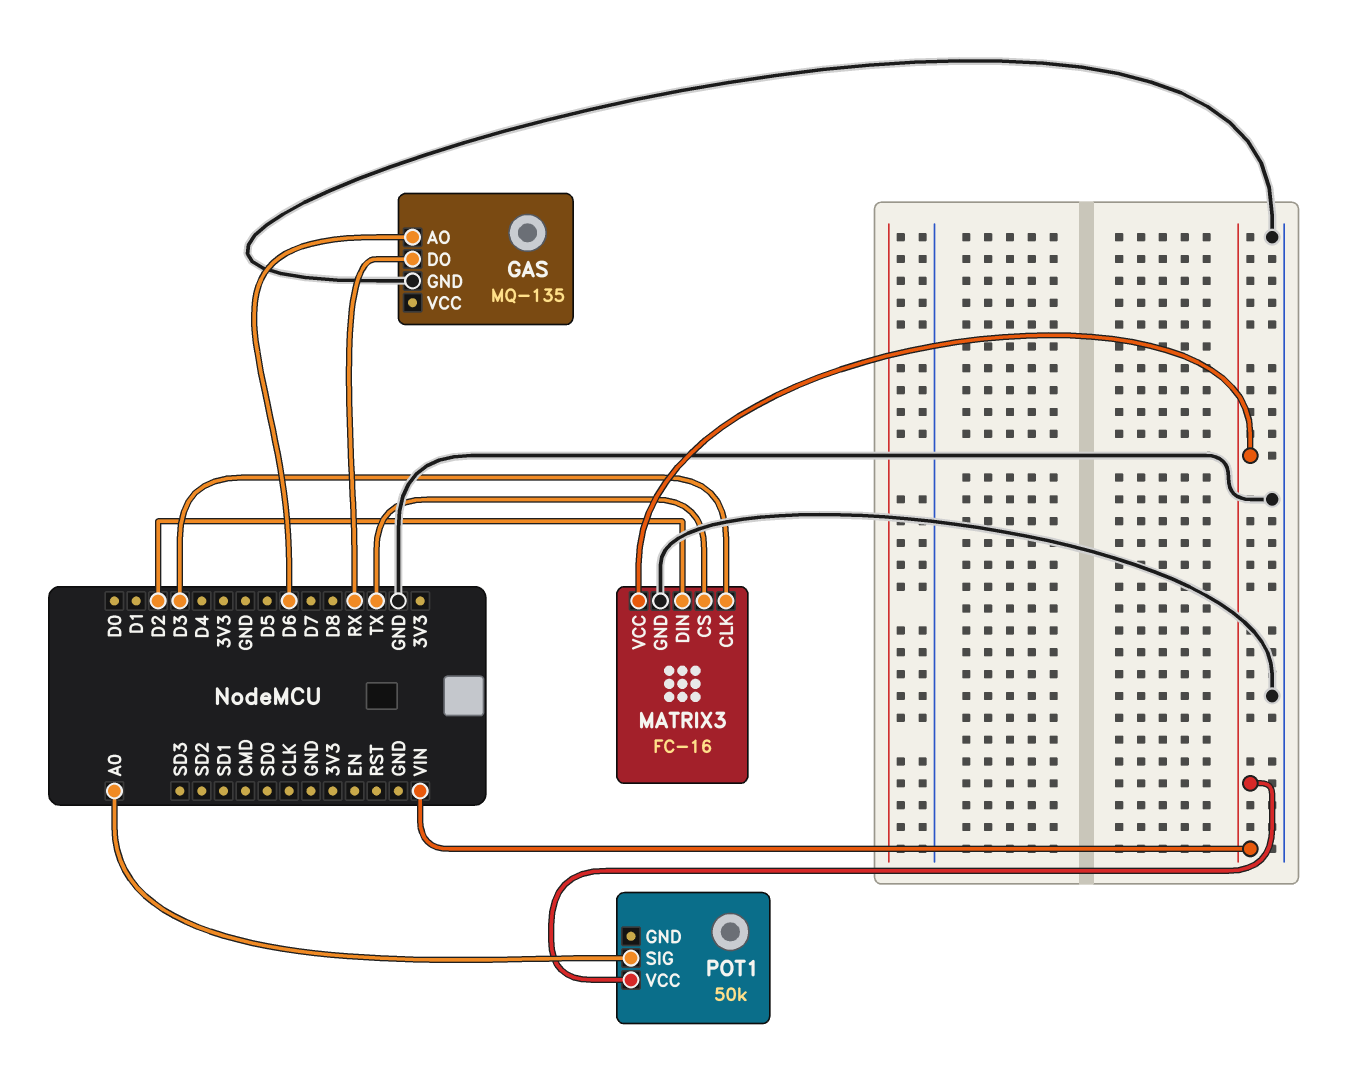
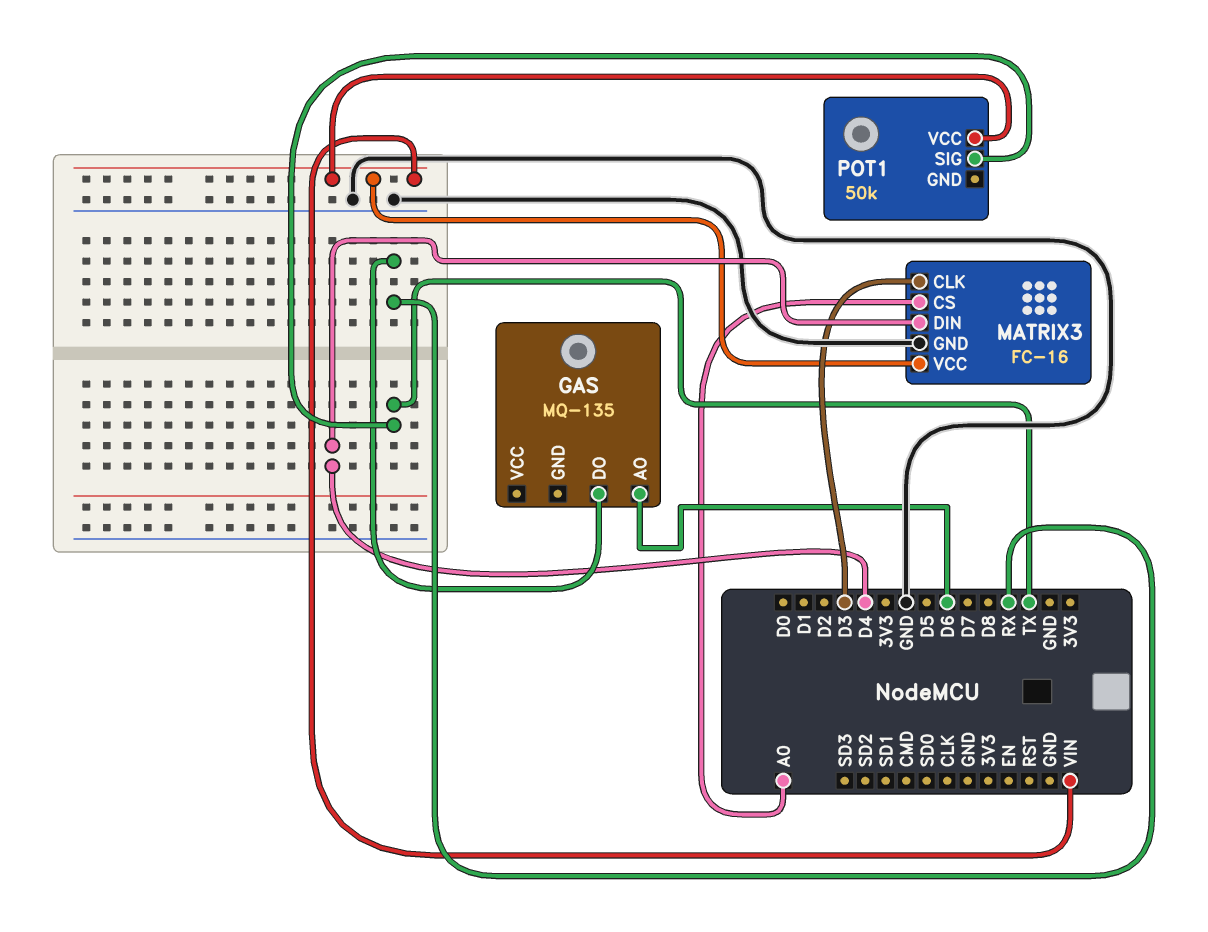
GAS pin GND: GND -> none
MATRIX3 pin CS: TX -> A0
MATRIX3 pin DIN: D2 -> D4
POT1 pin SIG: A0 -> TX

